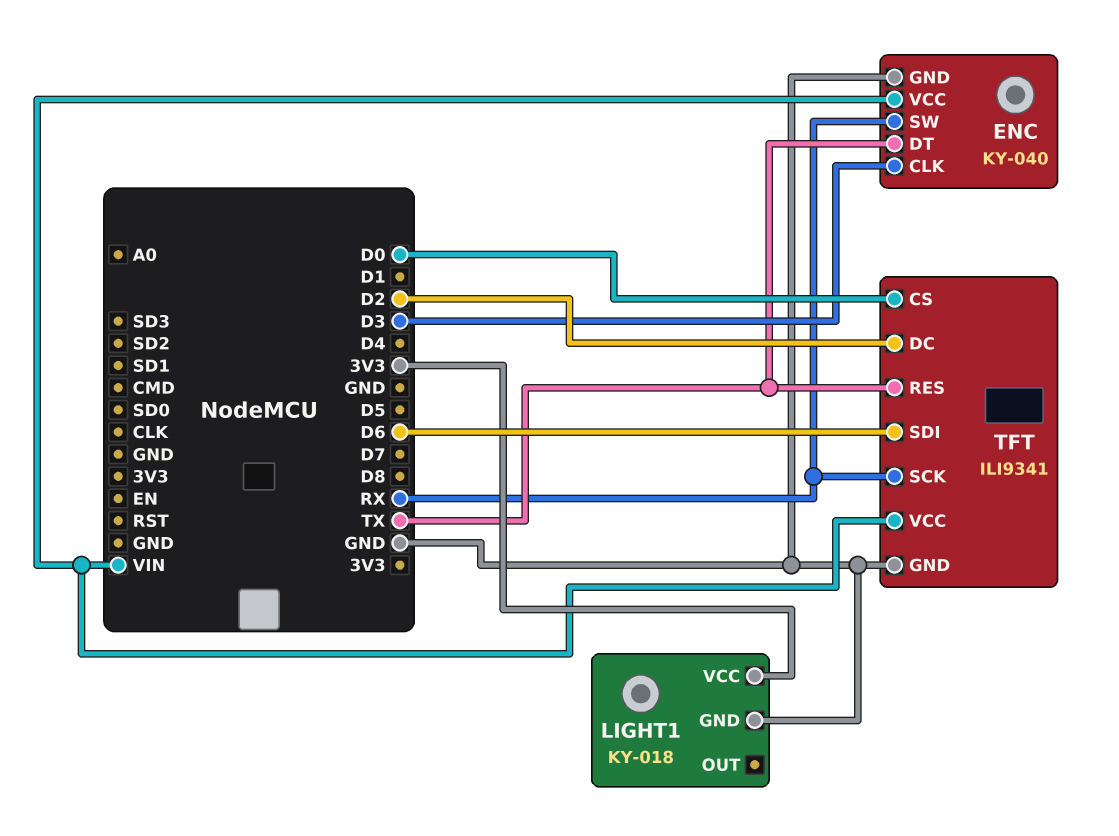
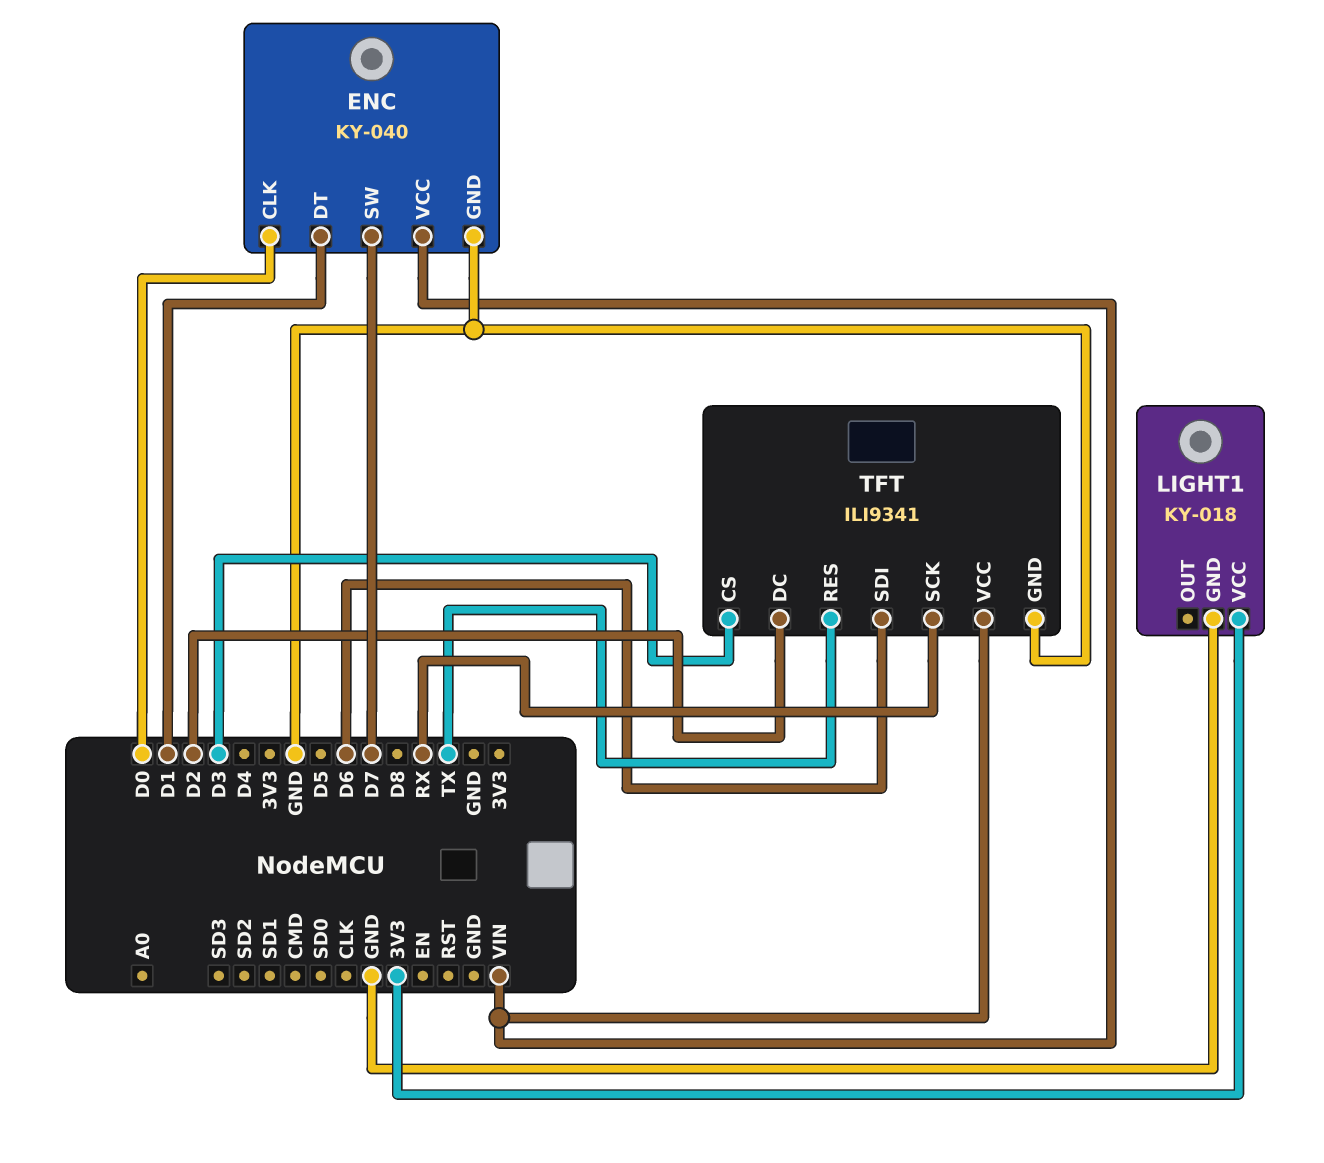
ENC pin CLK: D3 -> D0
ENC pin DT: TX -> D1
ENC pin SW: RX -> D7
TFT pin CS: D0 -> D3

